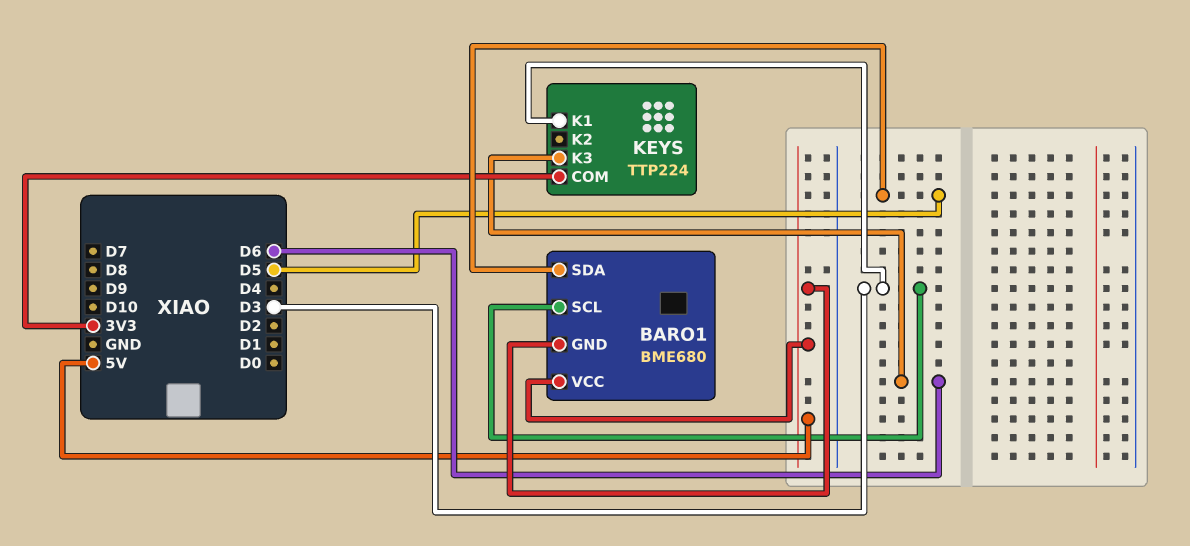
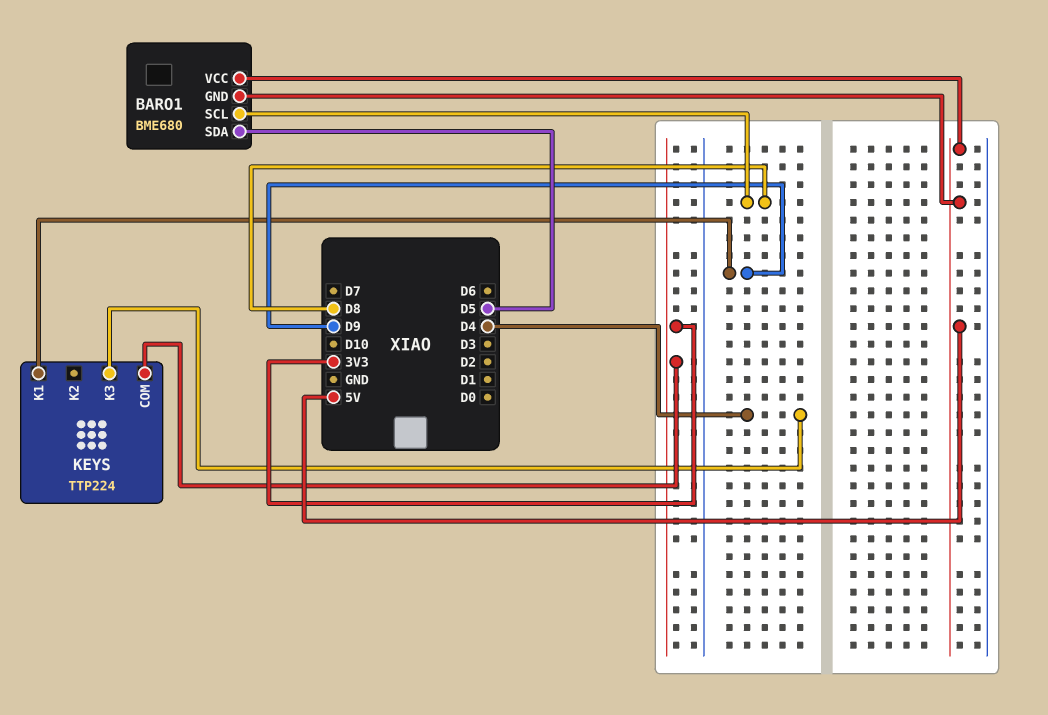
BARO1 pin SCL: D3 -> D8
KEYS pin K1: D3 -> D9
KEYS pin K3: D6 -> D4

